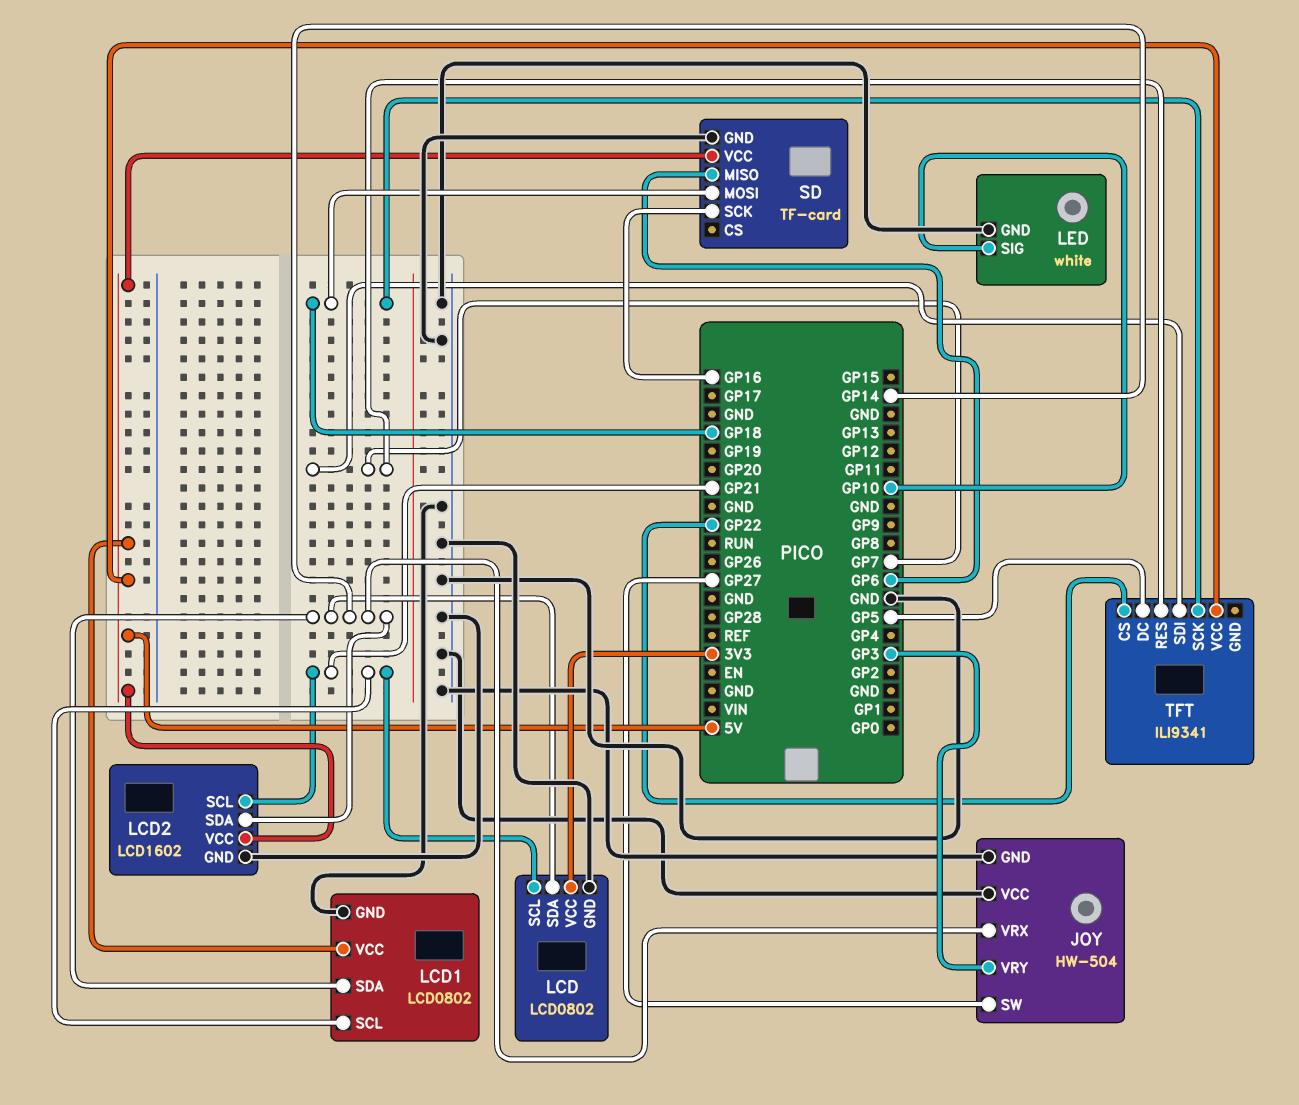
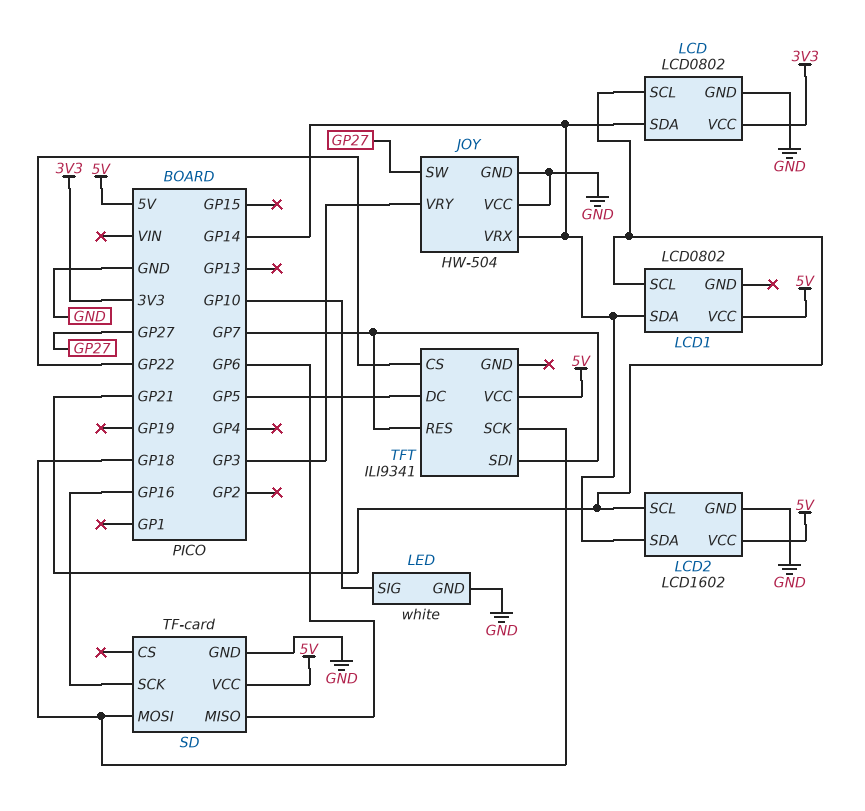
LCD1 pin GND: GND -> none

